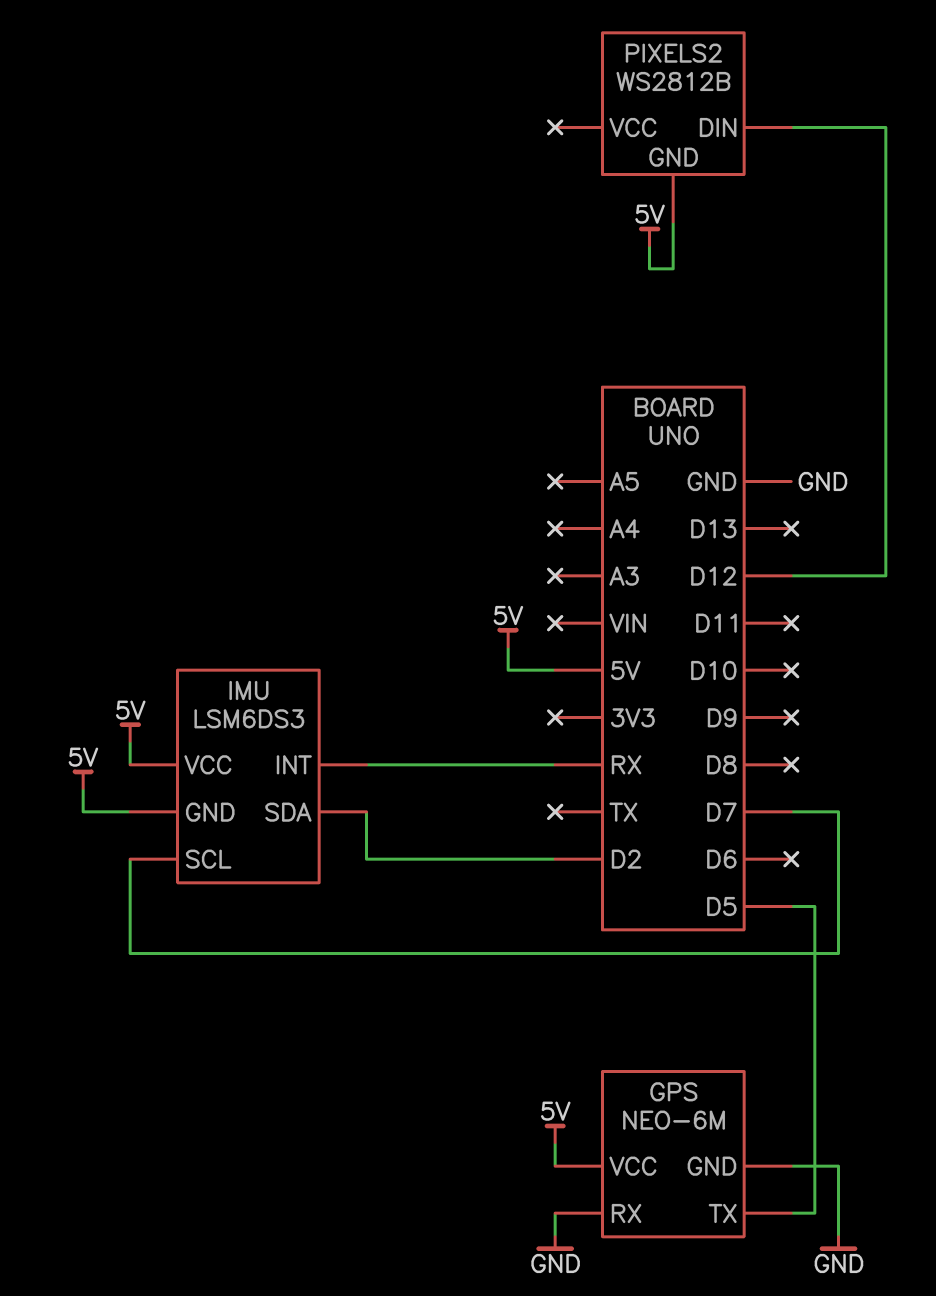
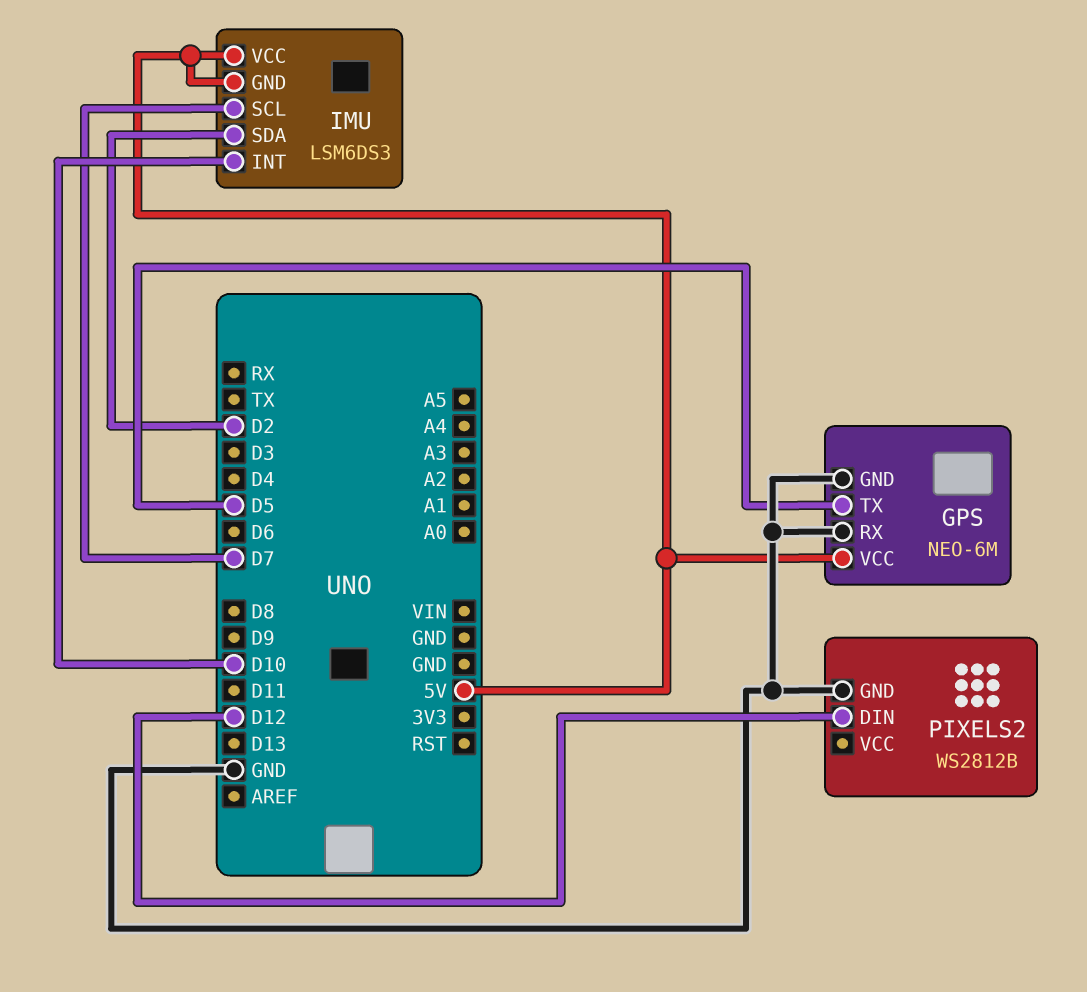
IMU pin INT: RX -> D10
PIXELS2 pin GND: 5V -> GND

